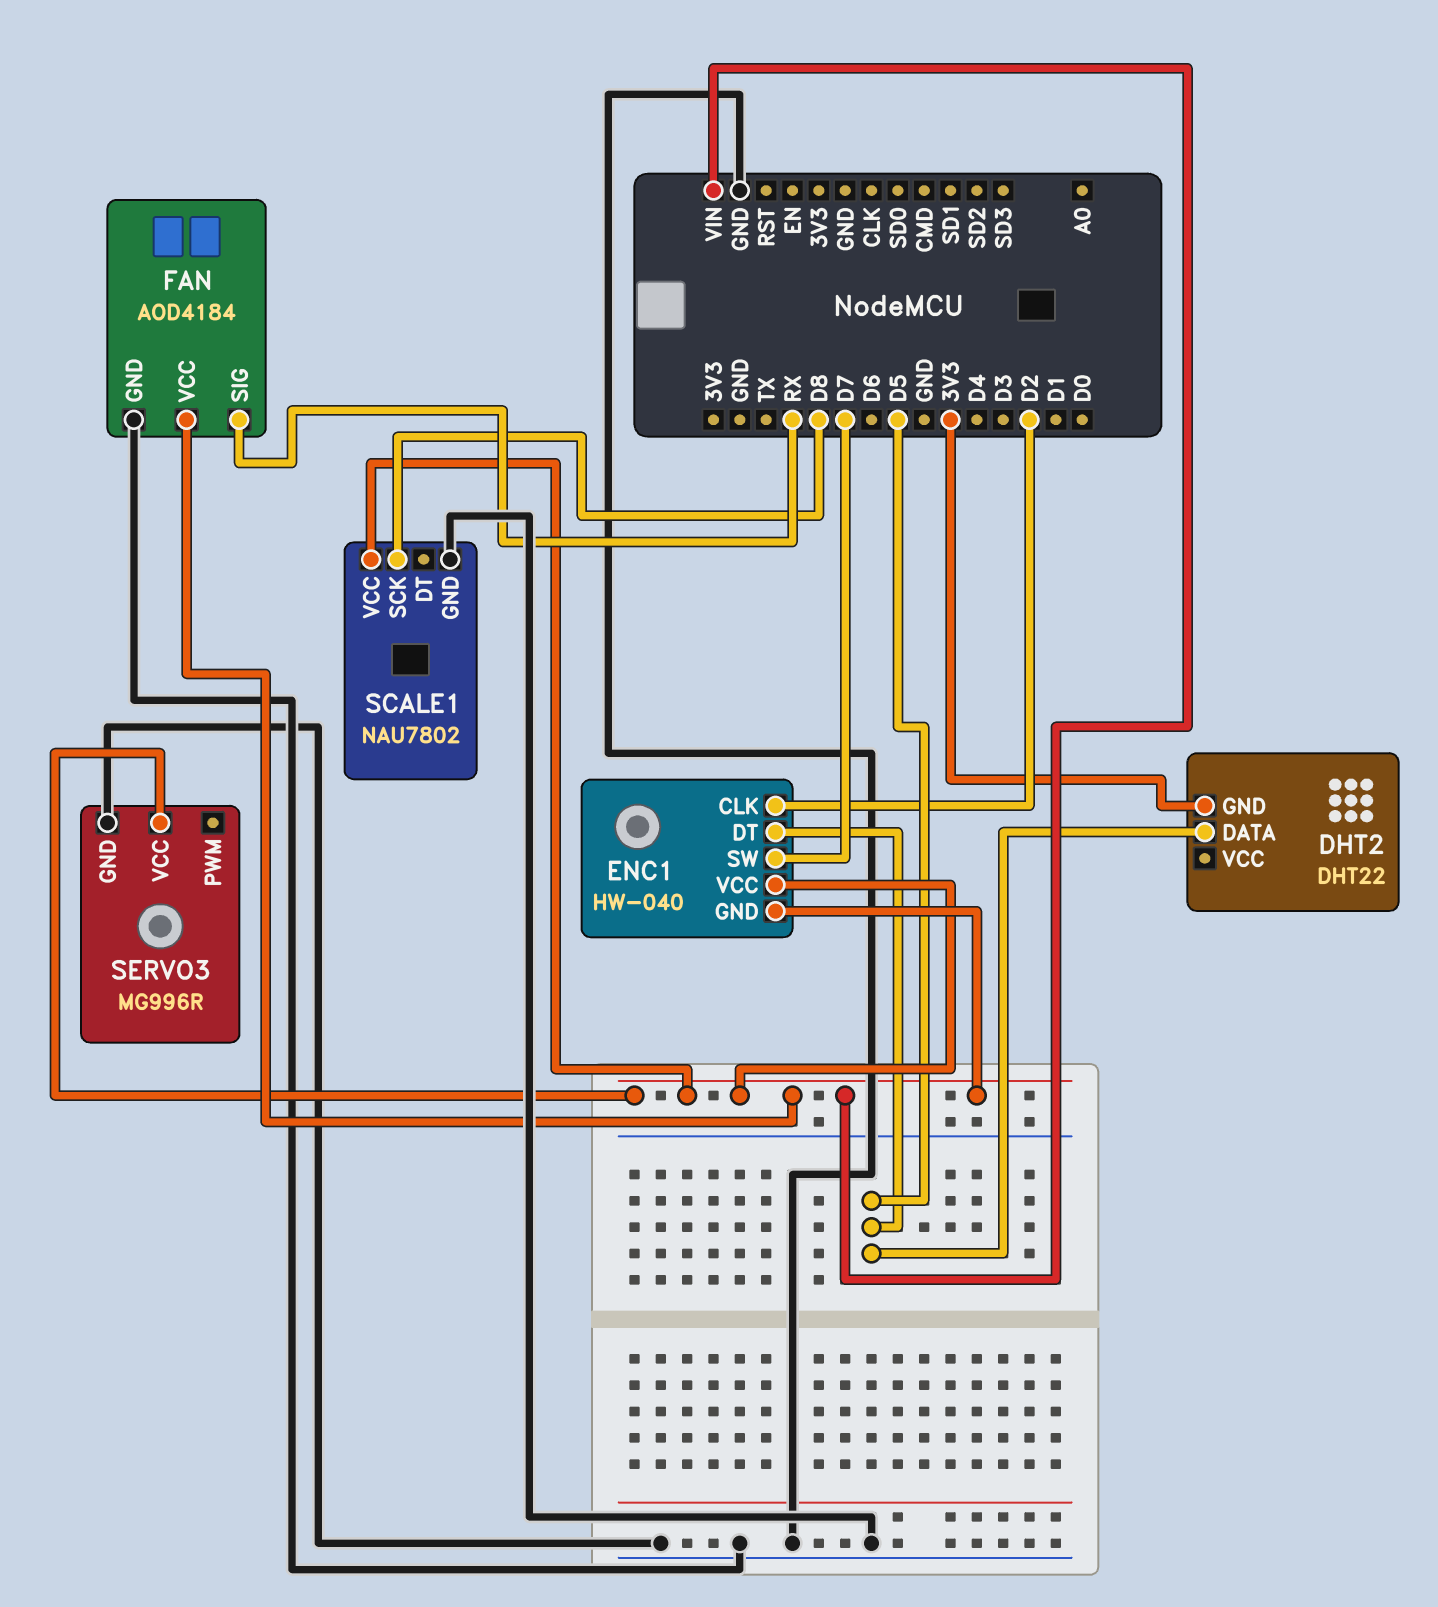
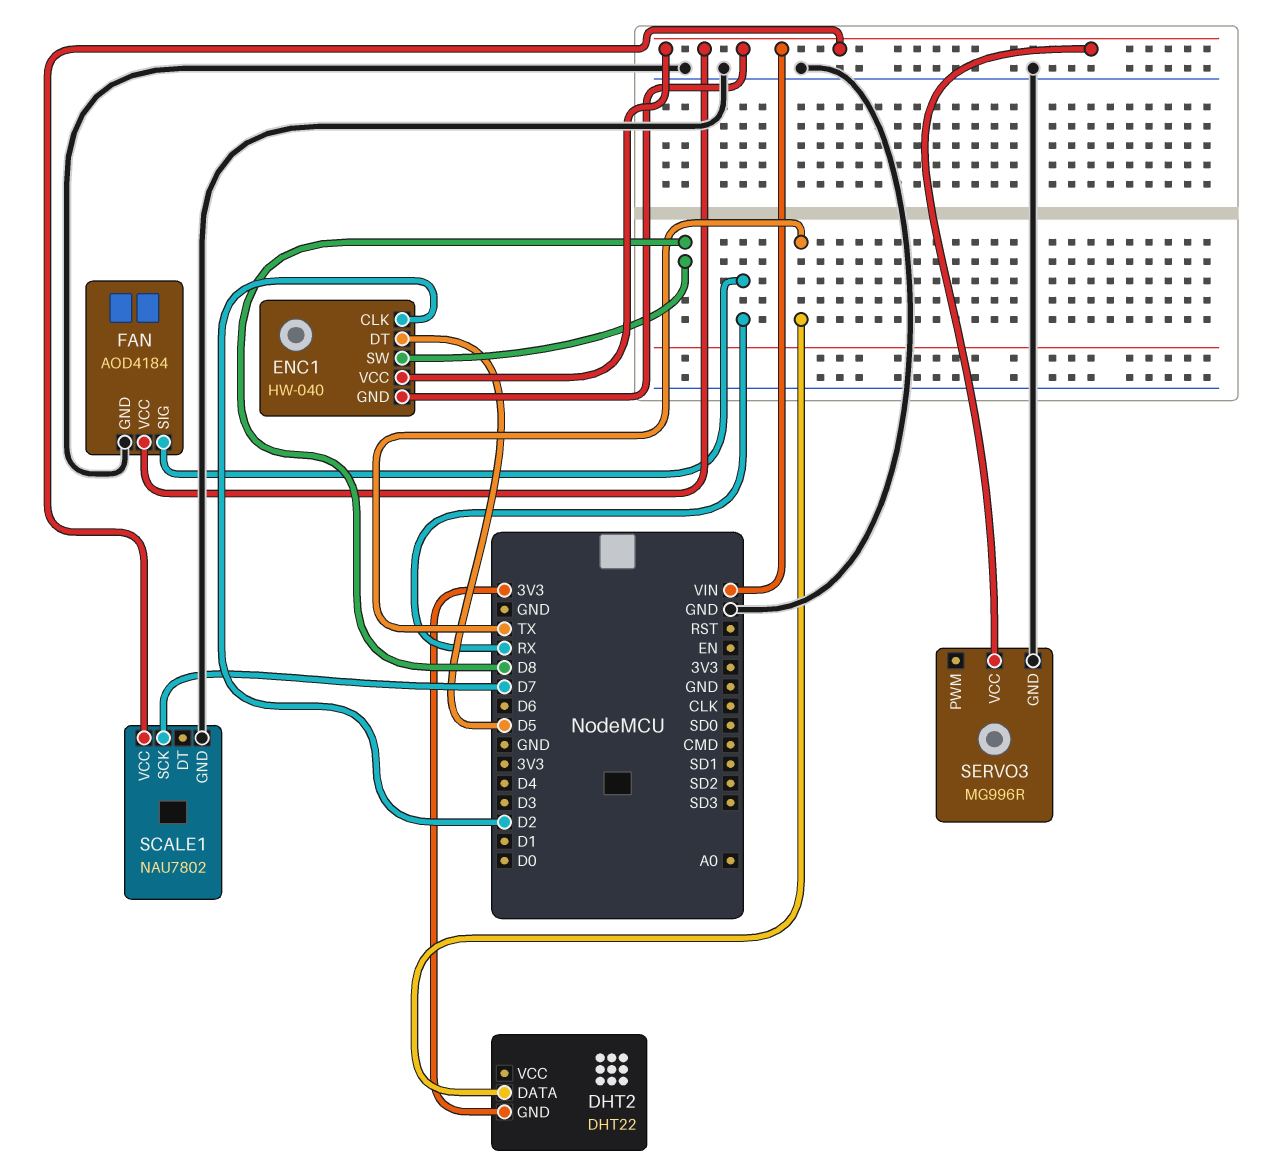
DHT2 pin DATA: D5 -> TX
ENC1 pin SW: D7 -> D8
SCALE1 pin SCK: D8 -> D7

